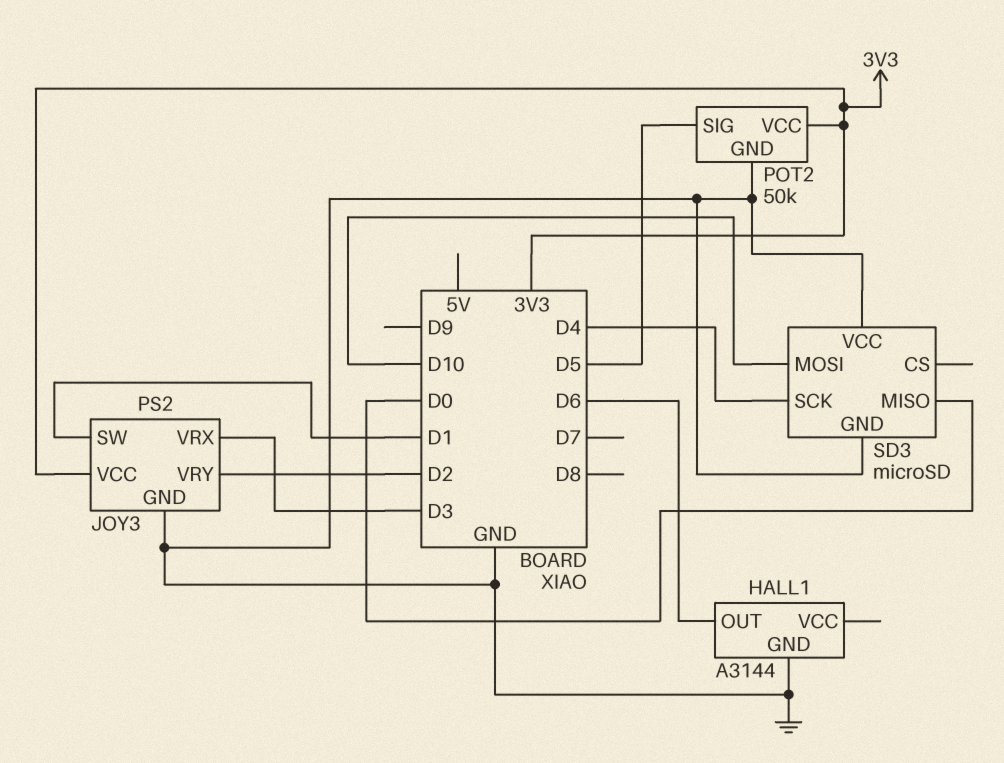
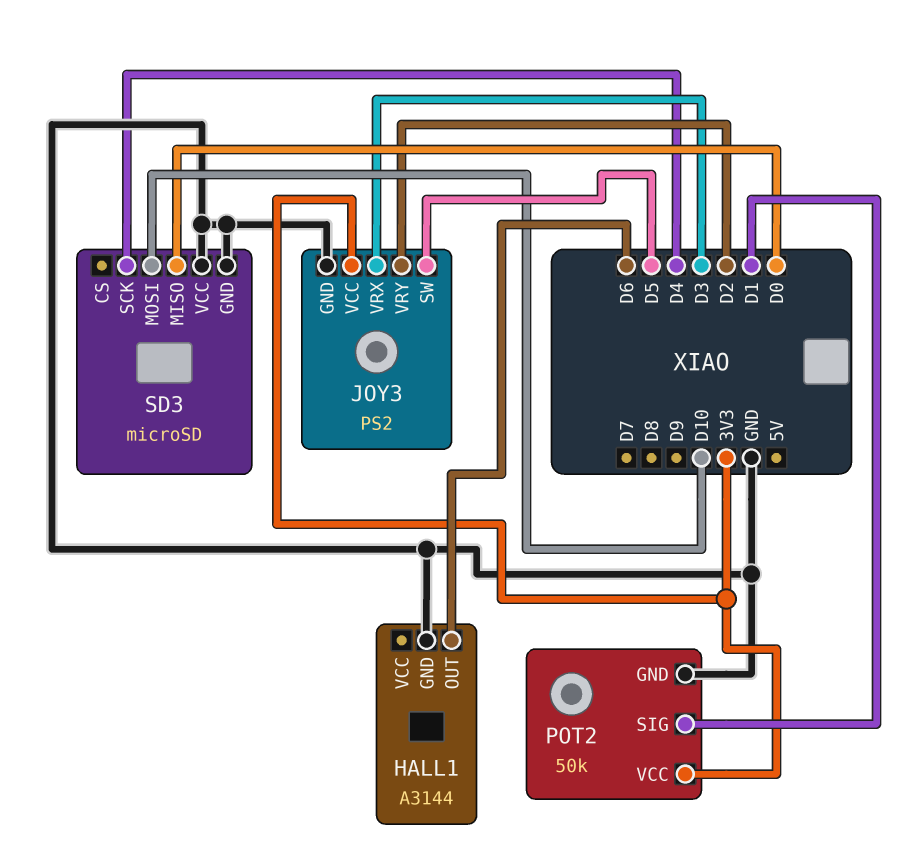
JOY3 pin SW: D1 -> D5
POT2 pin SIG: D5 -> D1

